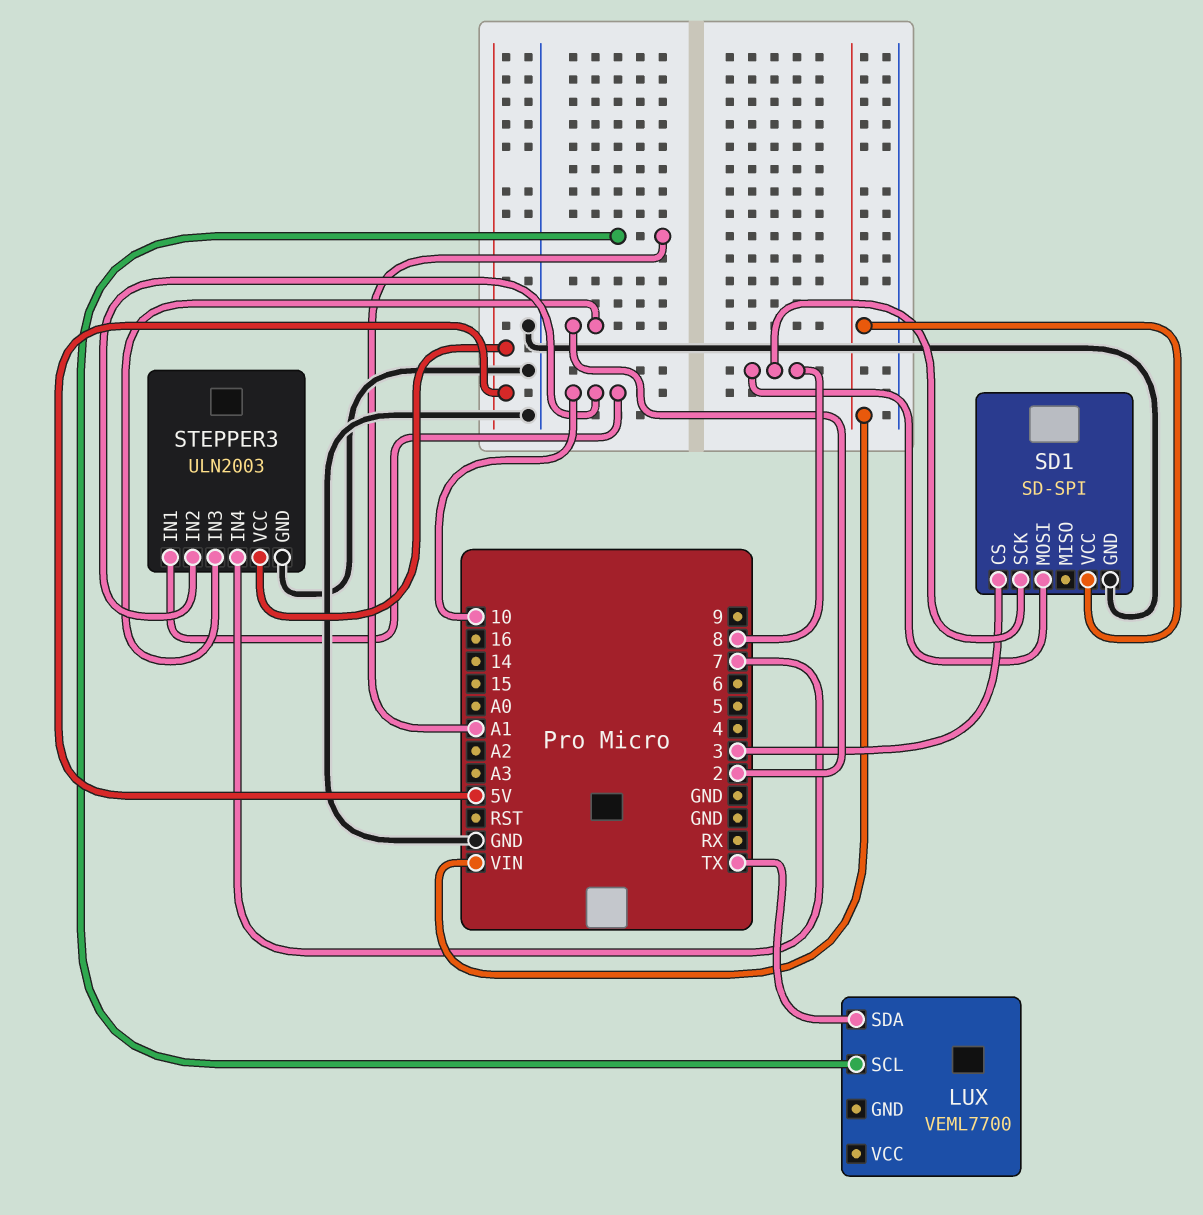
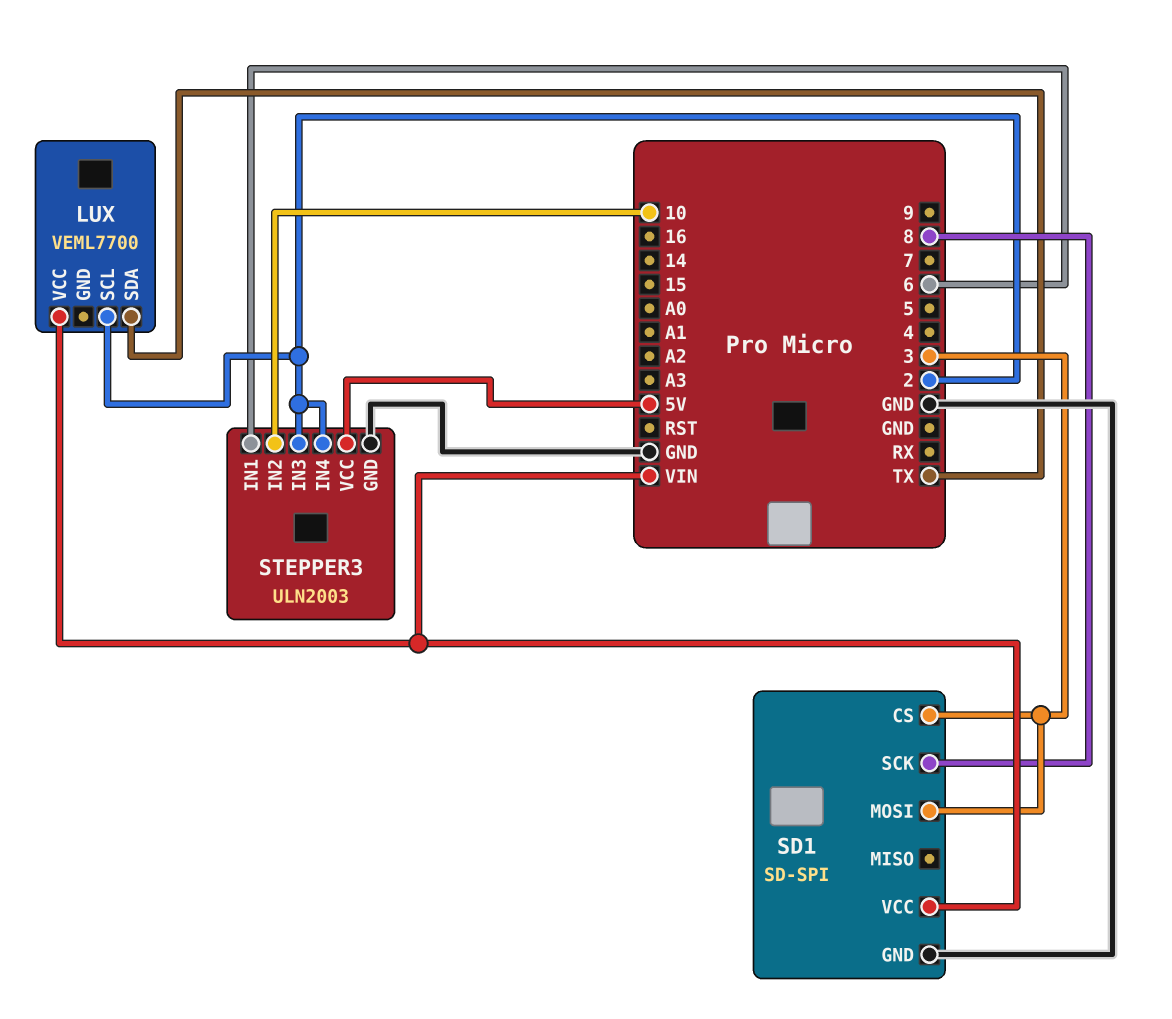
LUX pin SCL: A1 -> 2
LUX pin VCC: none -> VIN
SD1 pin MOSI: 8 -> 3
STEPPER3 pin IN1: 10 -> 6
STEPPER3 pin IN4: 7 -> 2

